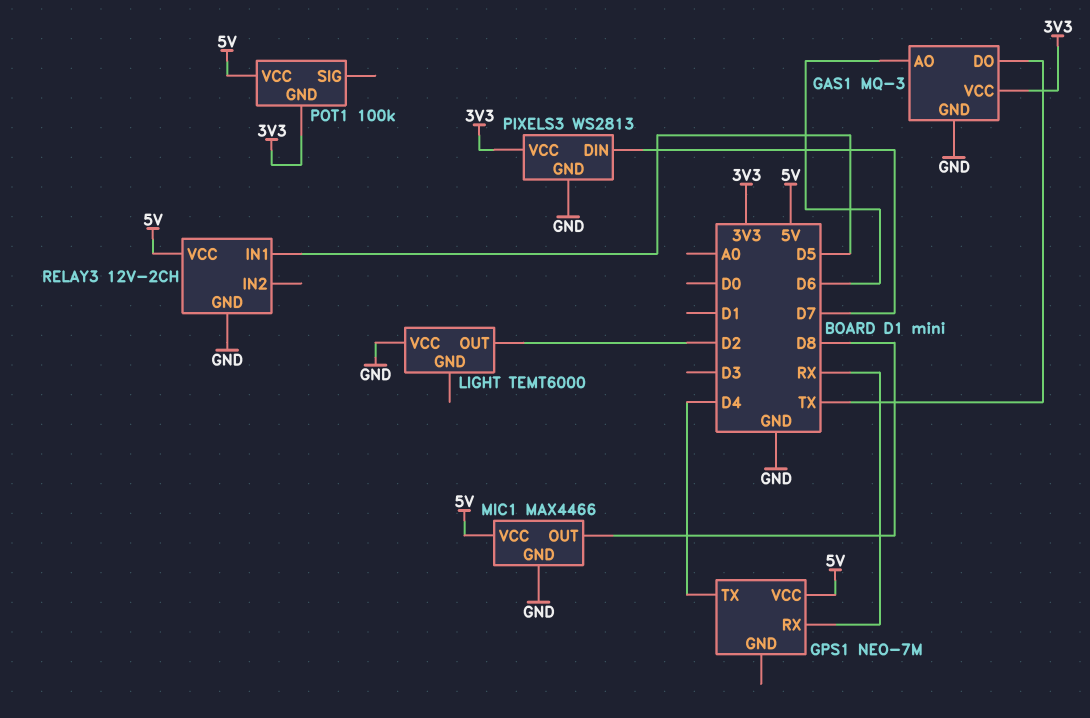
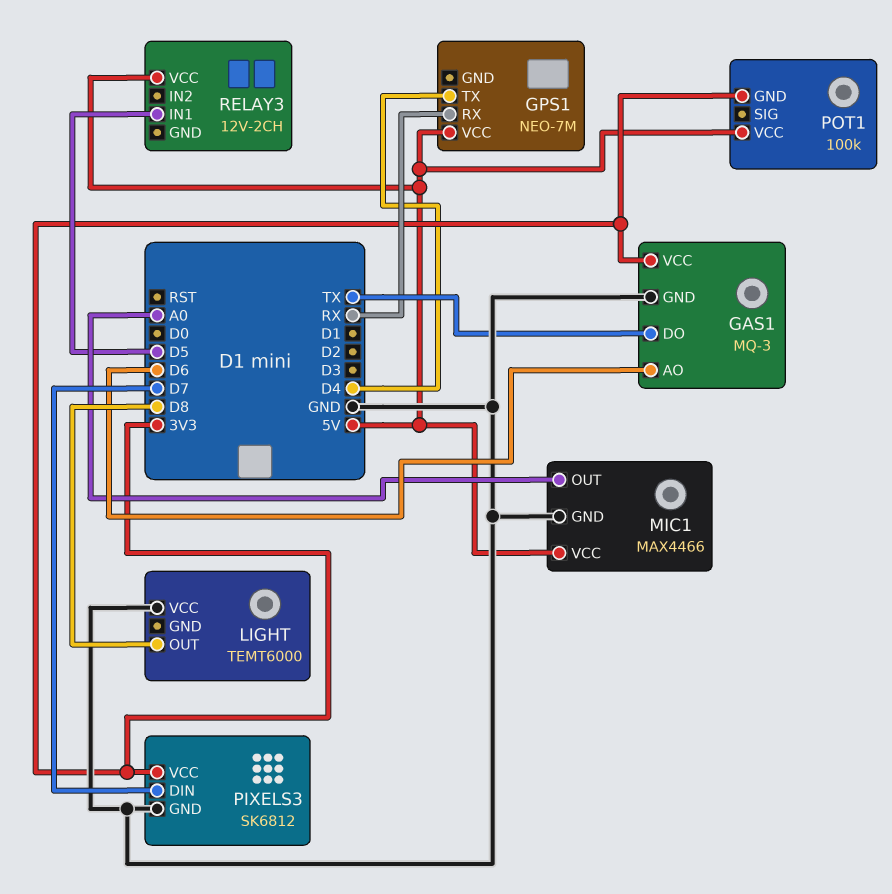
LIGHT pin OUT: D2 -> D8
MIC1 pin OUT: D8 -> A0
PIXELS3: WS2813 -> SK6812
RELAY3 pin GND: GND -> none

